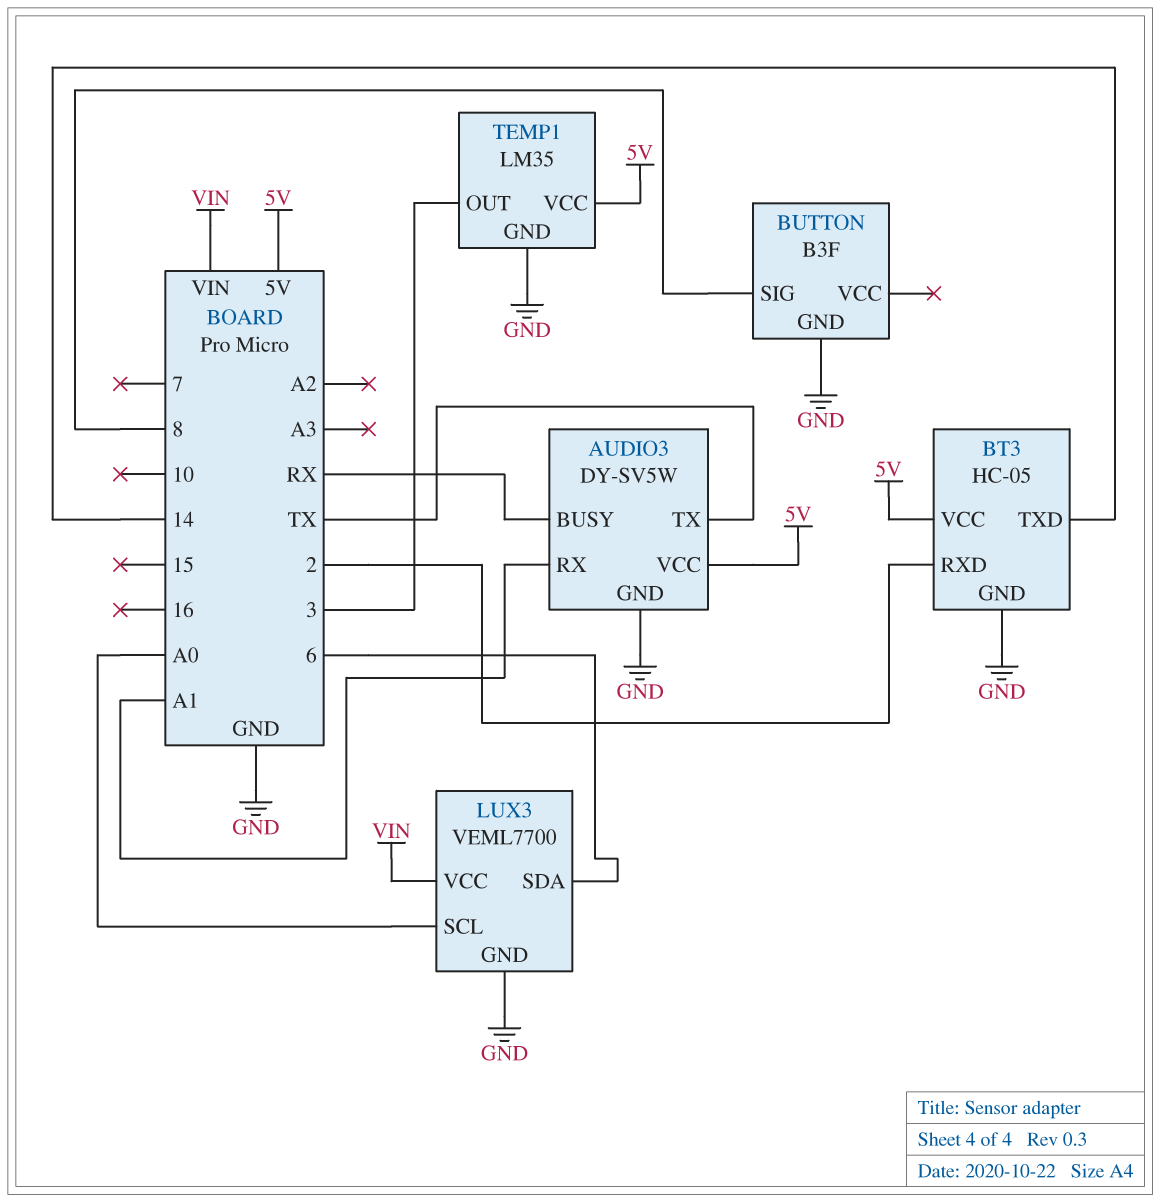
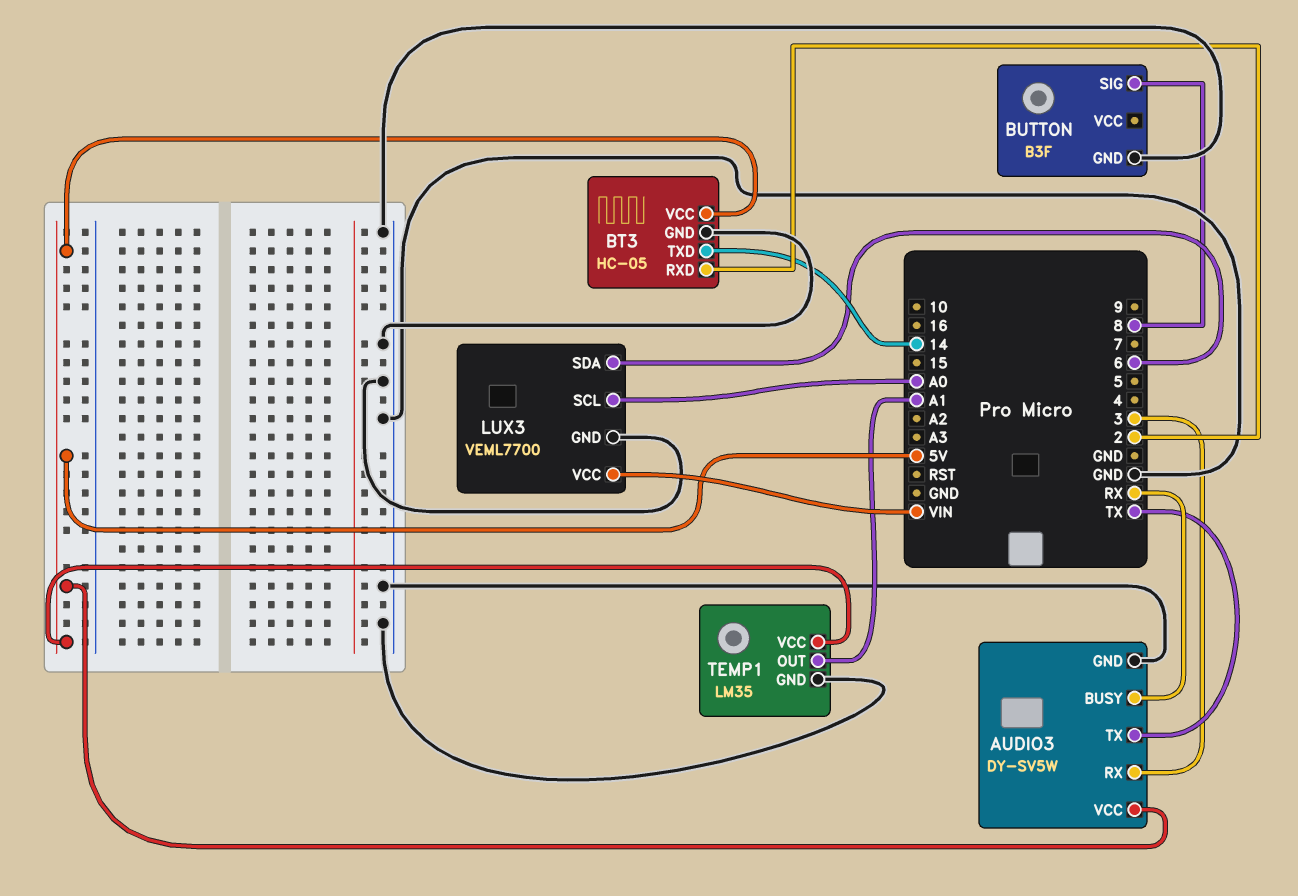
AUDIO3 pin RX: A1 -> 3
TEMP1 pin OUT: 3 -> A1

